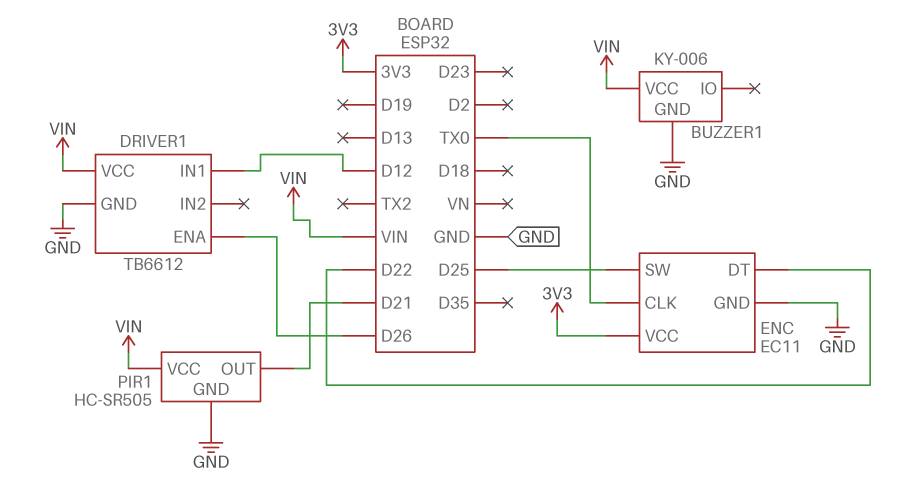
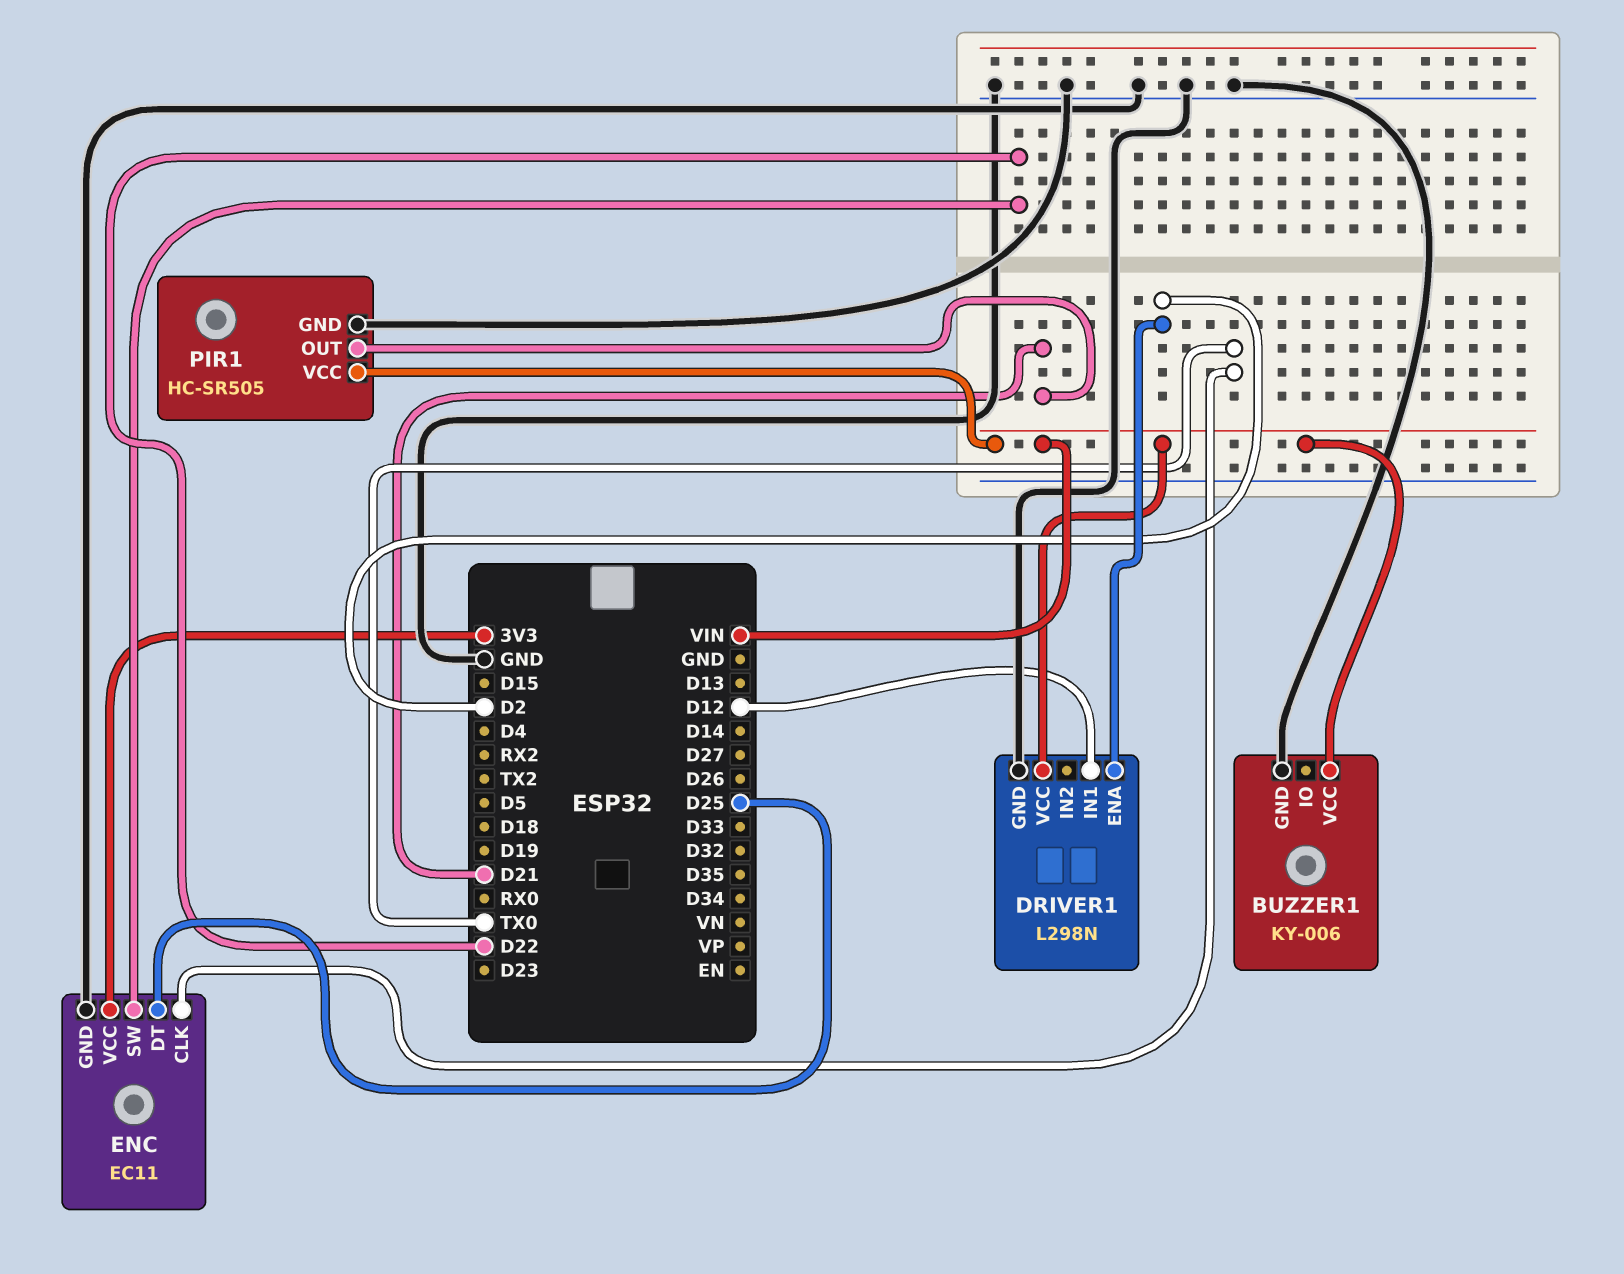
DRIVER1: TB6612 -> L298N
DRIVER1 pin ENA: D26 -> D2
ENC pin DT: D22 -> D25
ENC pin SW: D25 -> D22

